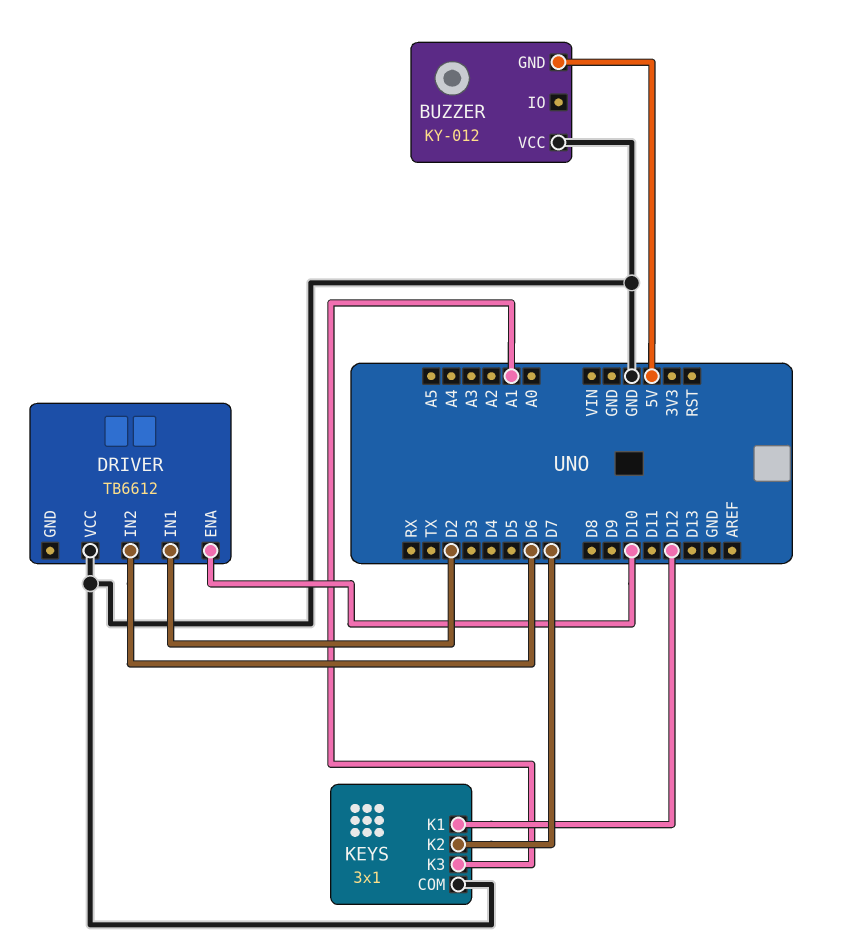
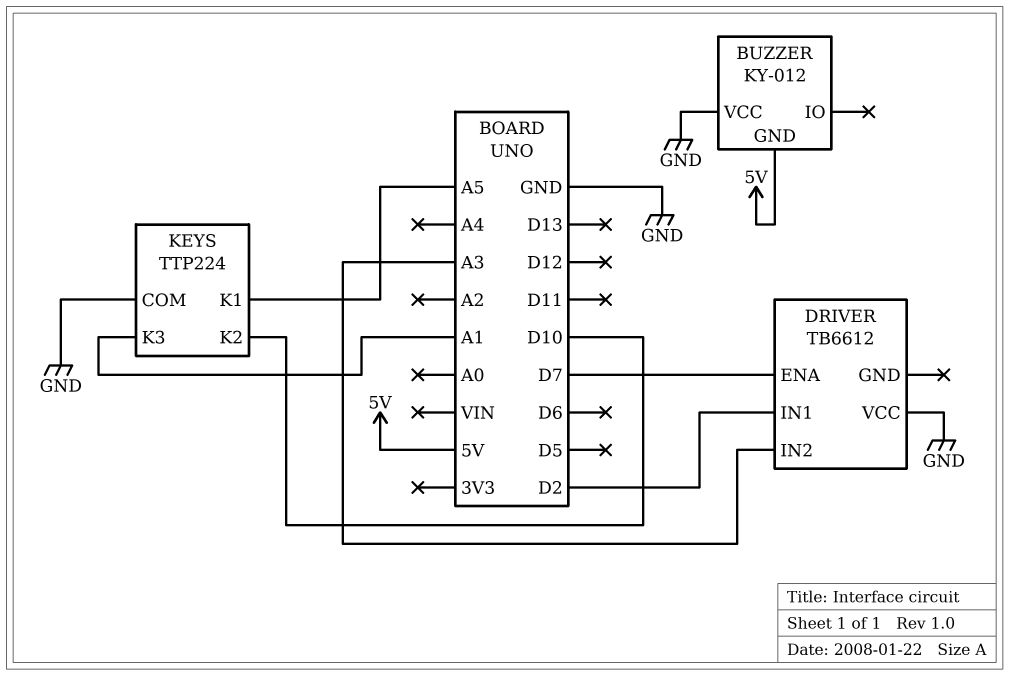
DRIVER pin ENA: D10 -> D7
DRIVER pin IN2: D6 -> A3
KEYS: 3x1 -> TTP224
KEYS pin K1: D12 -> A5
KEYS pin K2: D7 -> D10

